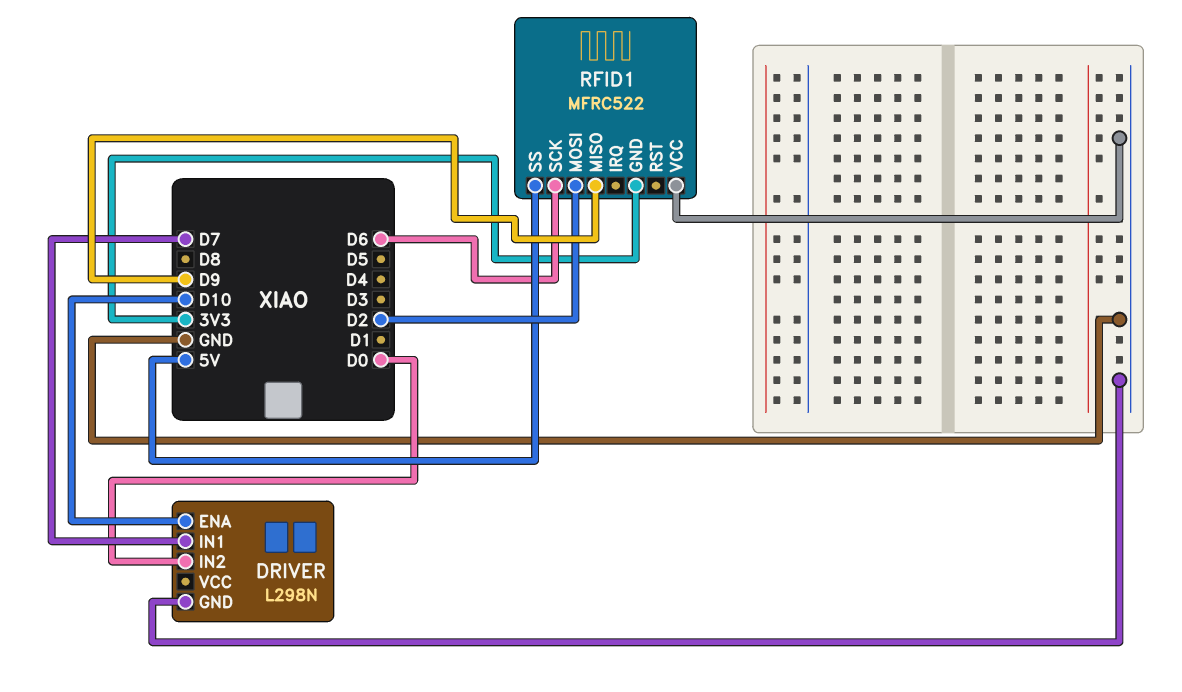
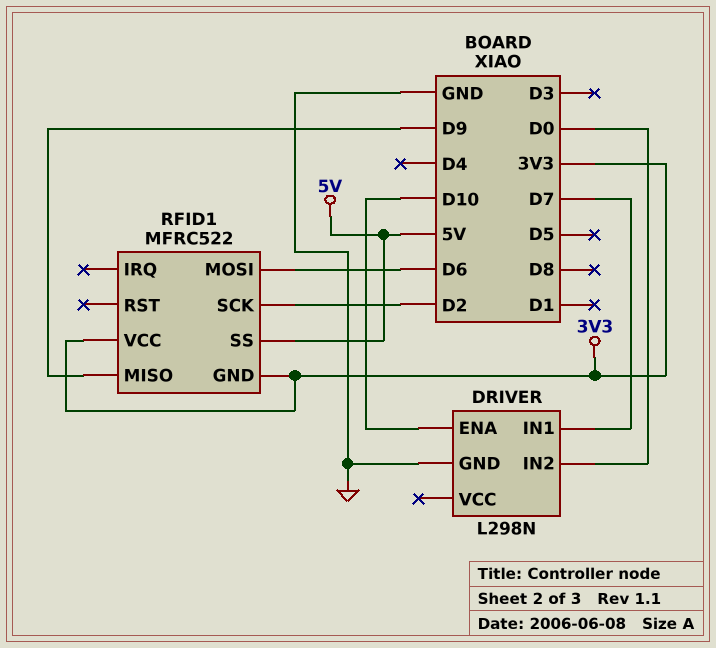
RFID1 pin MOSI: D2 -> D6
RFID1 pin SCK: D6 -> D2
RFID1 pin VCC: GND -> 3V3

